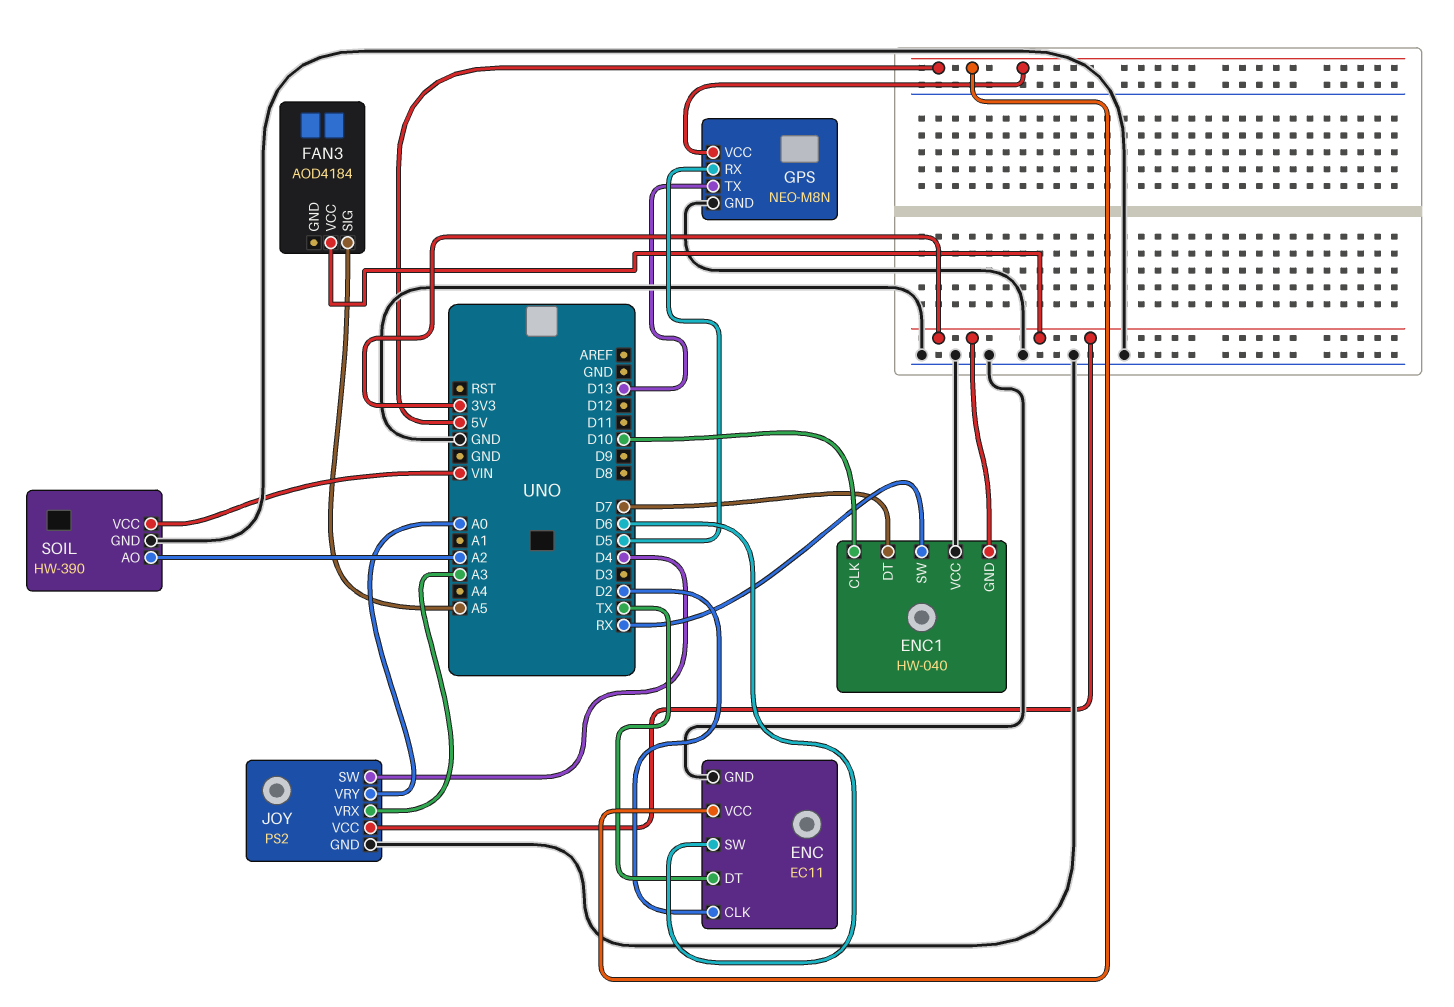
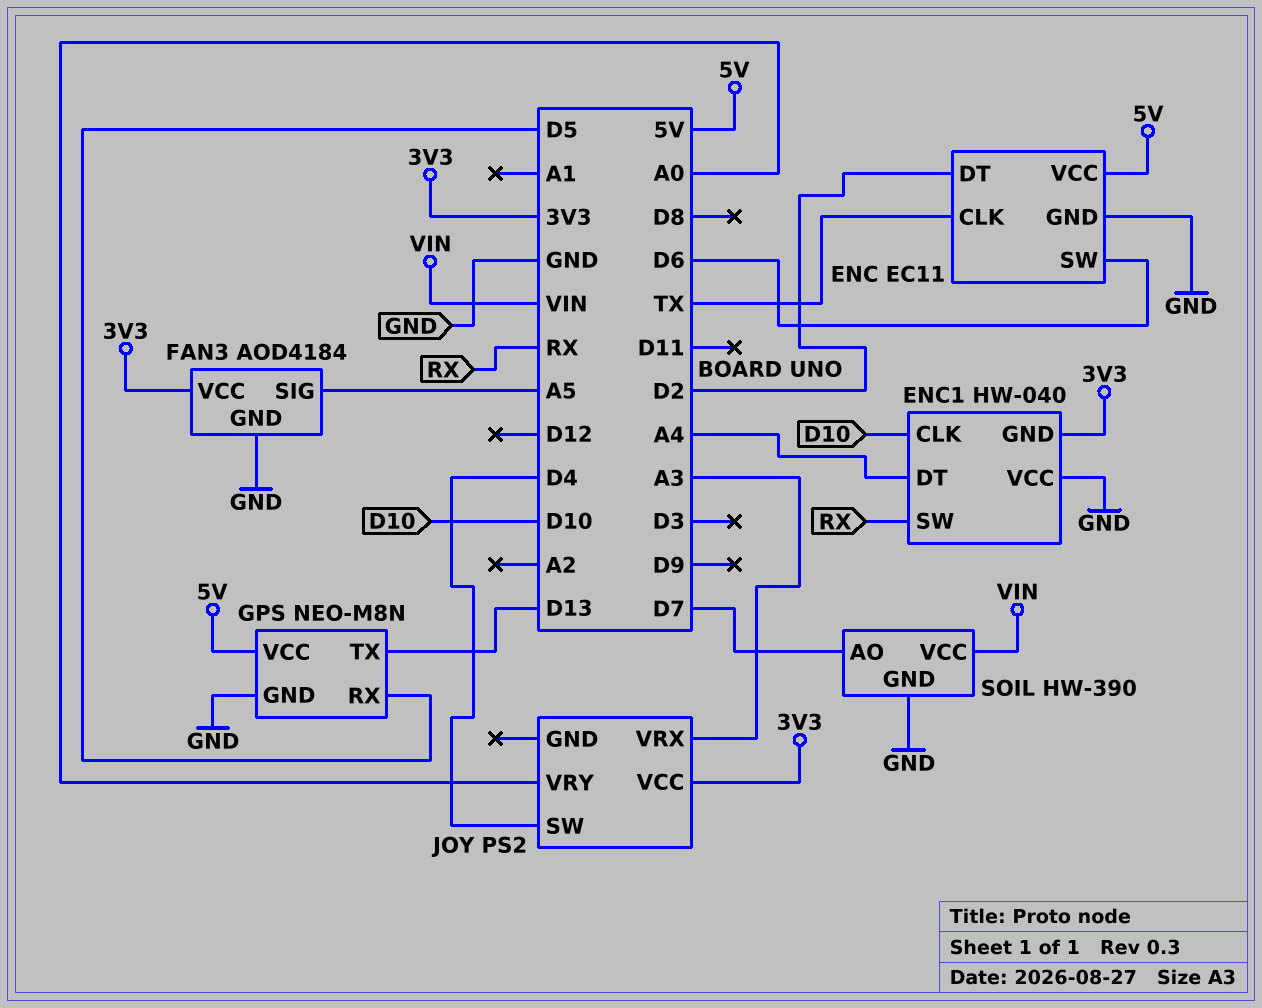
ENC pin CLK: D2 -> TX
ENC pin DT: TX -> D2
ENC1 pin DT: D7 -> A4
FAN3 pin GND: none -> GND
JOY pin GND: GND -> none
SOIL pin AO: A2 -> D7

